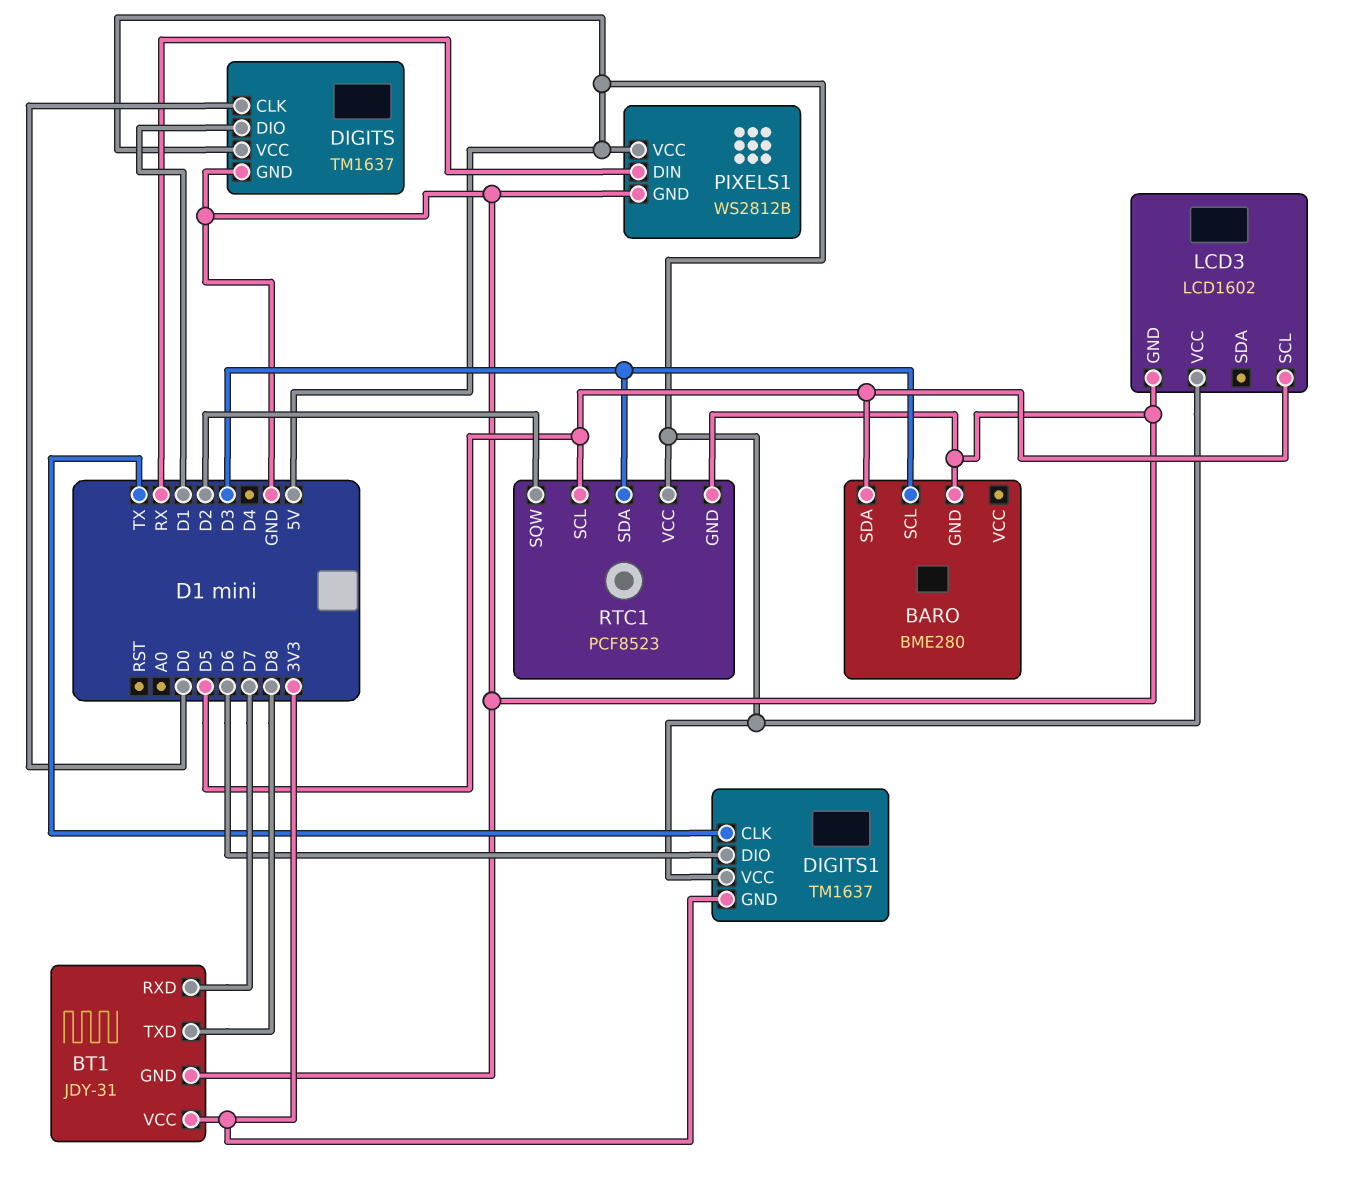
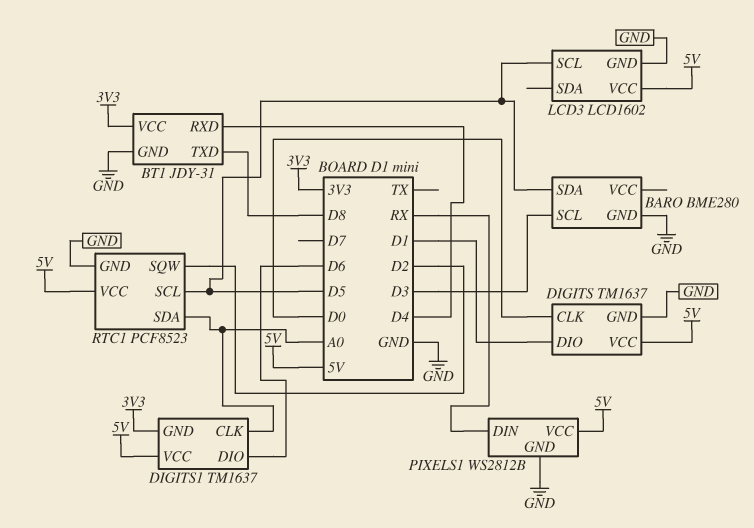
BT1 pin RXD: D7 -> D4
DIGITS1 pin CLK: TX -> A0
RTC1 pin SDA: D3 -> A0

